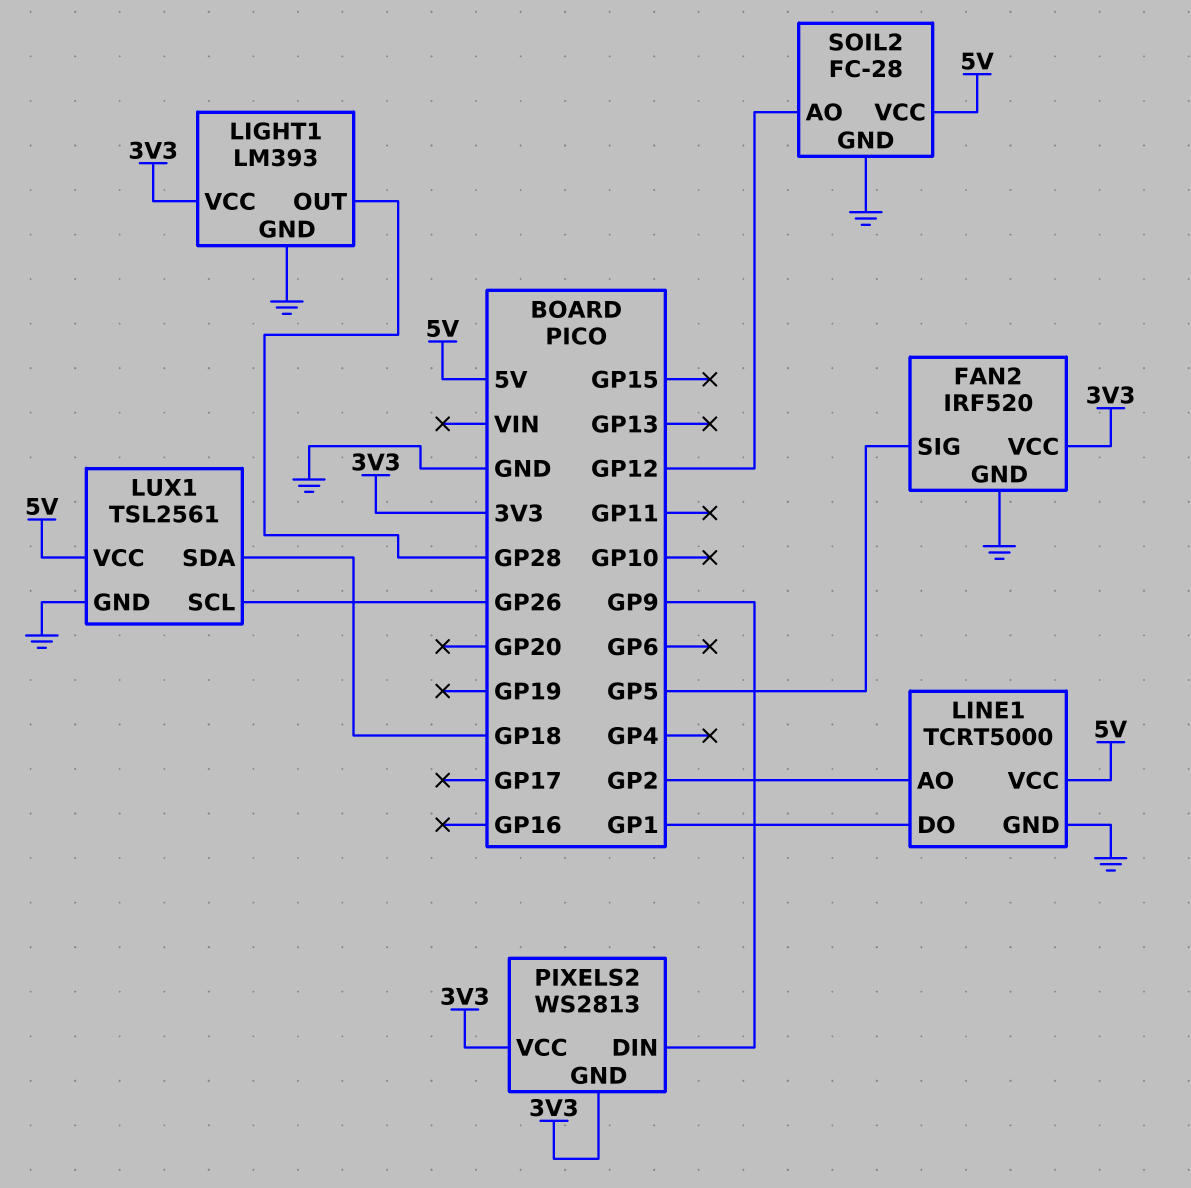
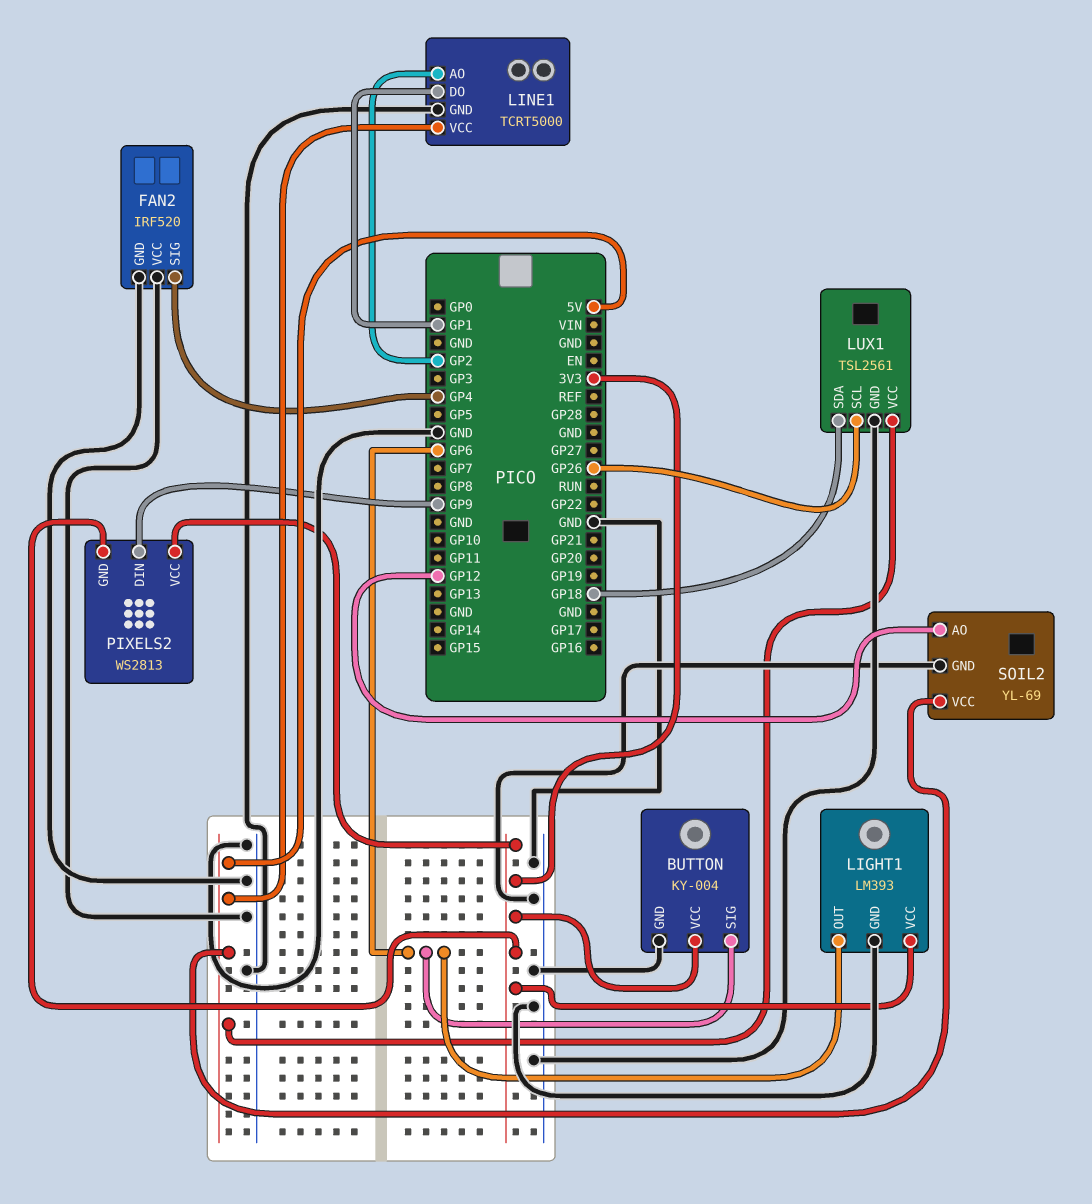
BUTTON: none -> KY-004
BUTTON pin GND: none -> GND
BUTTON pin SIG: none -> GP6
BUTTON pin VCC: none -> 3V3
FAN2 pin SIG: GP5 -> GP4
FAN2 pin VCC: 3V3 -> GND
LIGHT1 pin OUT: GP28 -> GP6
SOIL2: FC-28 -> YL-69

